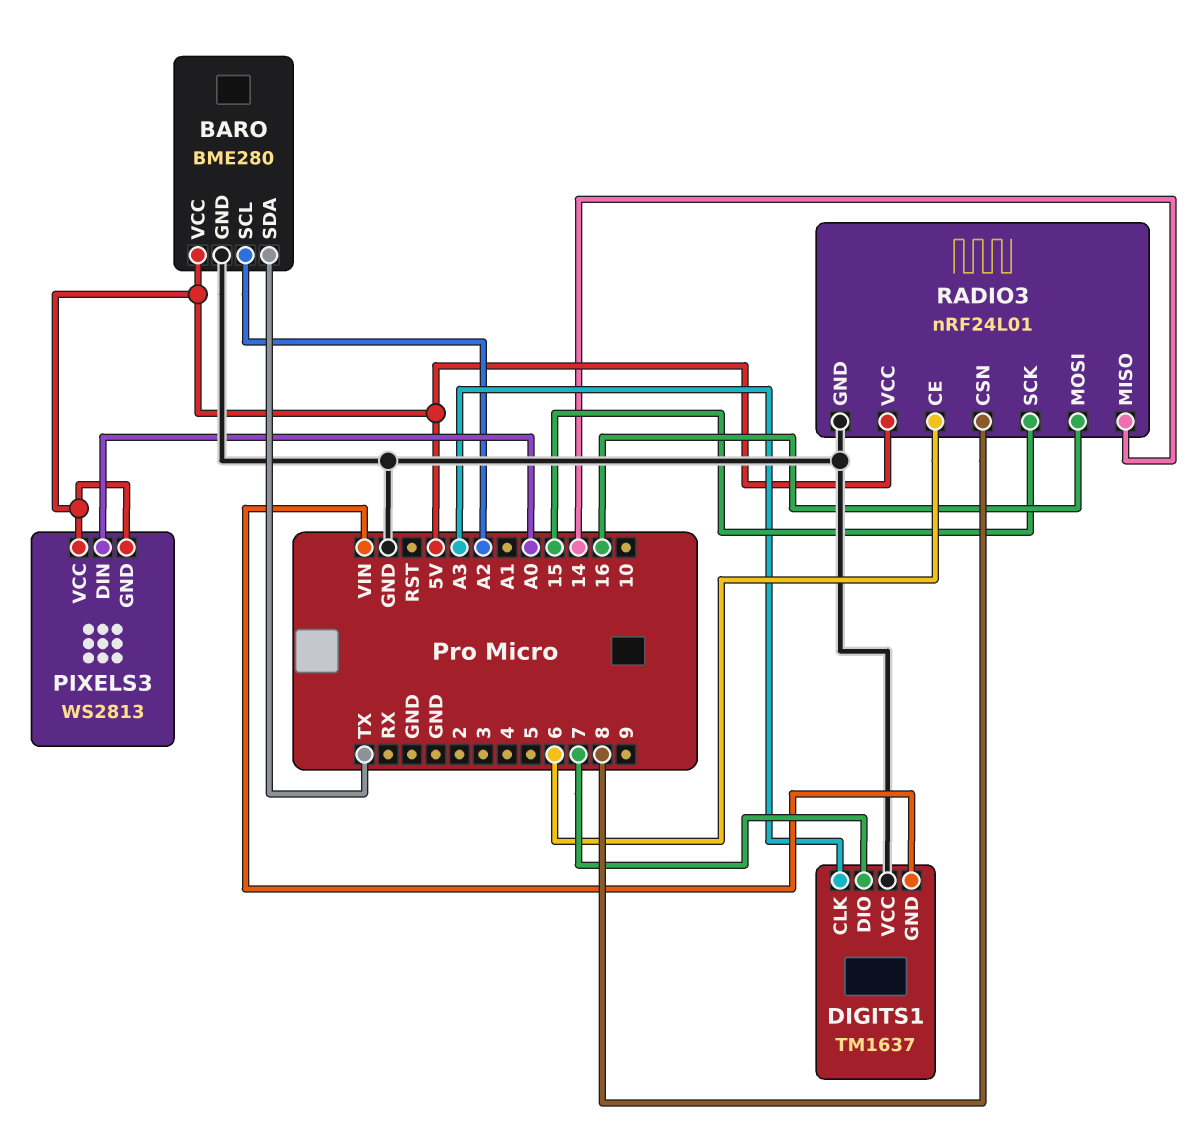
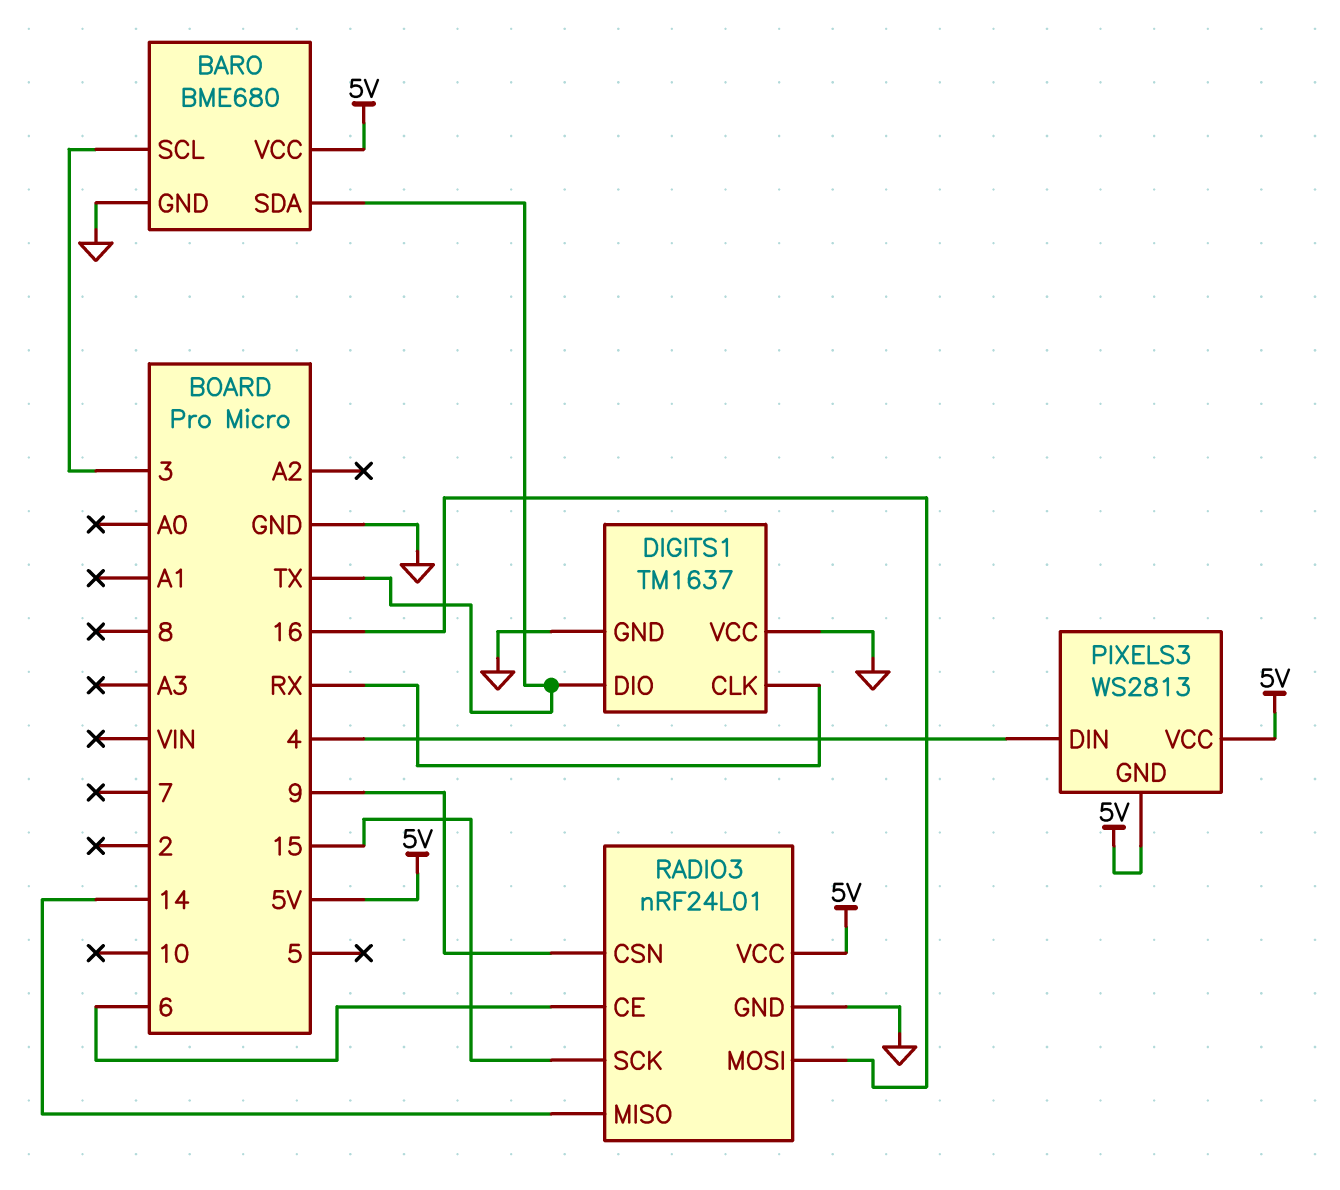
BARO: BME280 -> BME680
BARO pin SCL: A2 -> 3
DIGITS1 pin CLK: A3 -> RX
DIGITS1 pin DIO: 7 -> TX
DIGITS1 pin GND: VIN -> GND
PIXELS3 pin DIN: A0 -> 4
RADIO3 pin CSN: 8 -> 9

